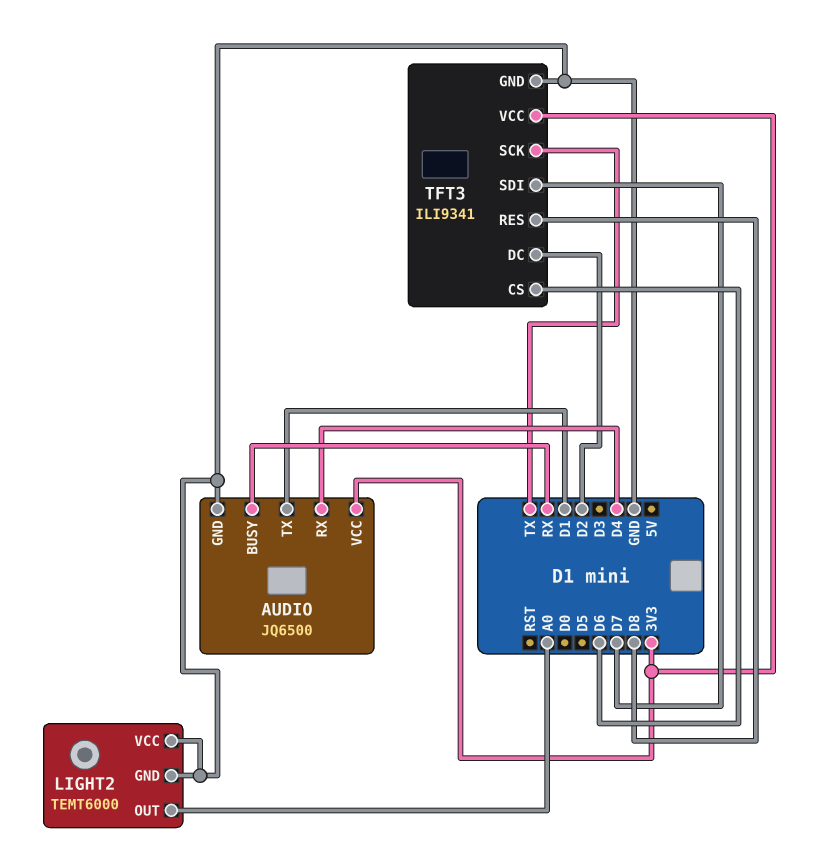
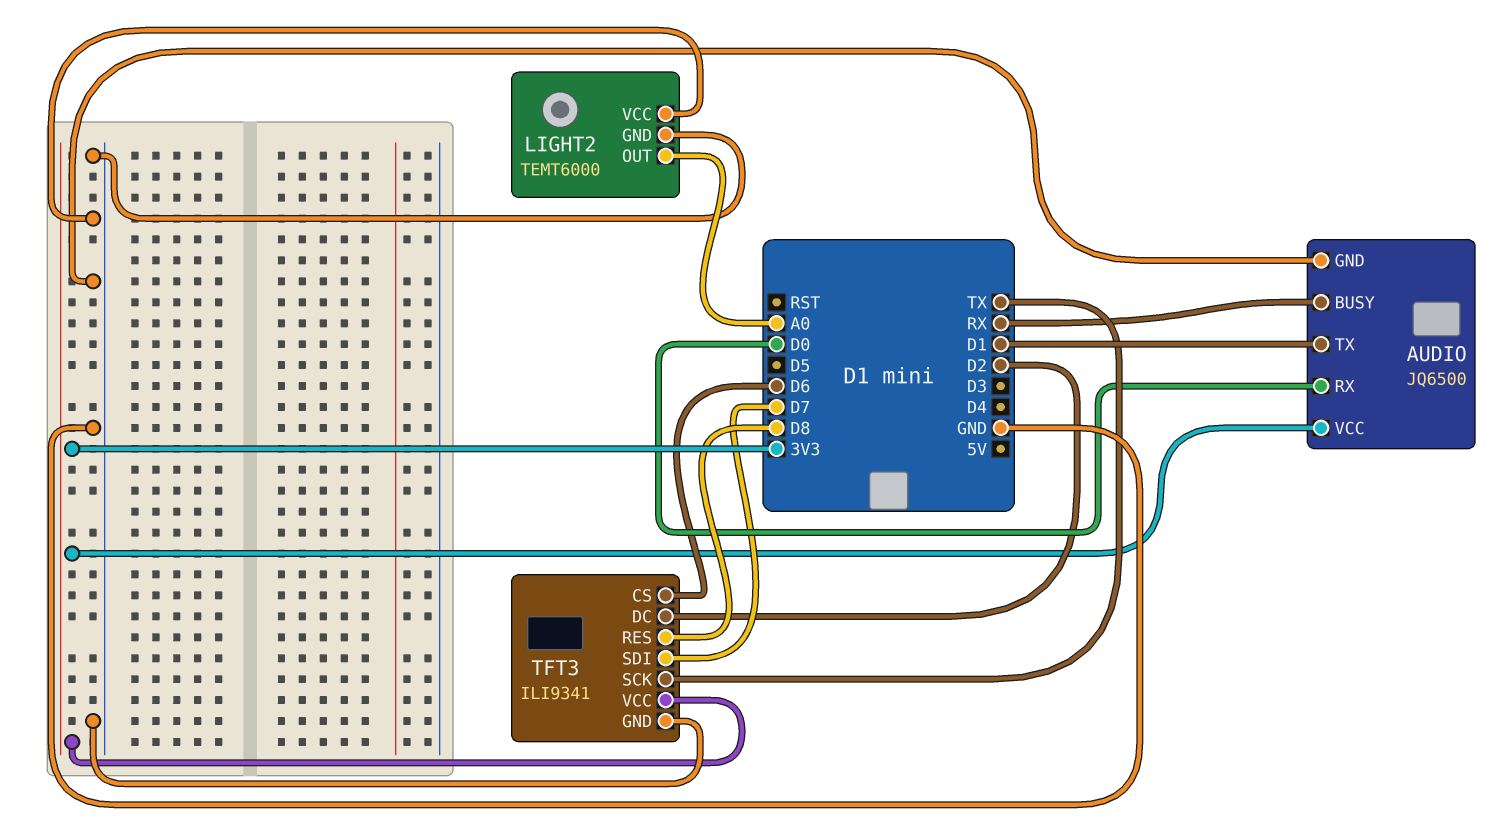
AUDIO pin RX: D4 -> D0

